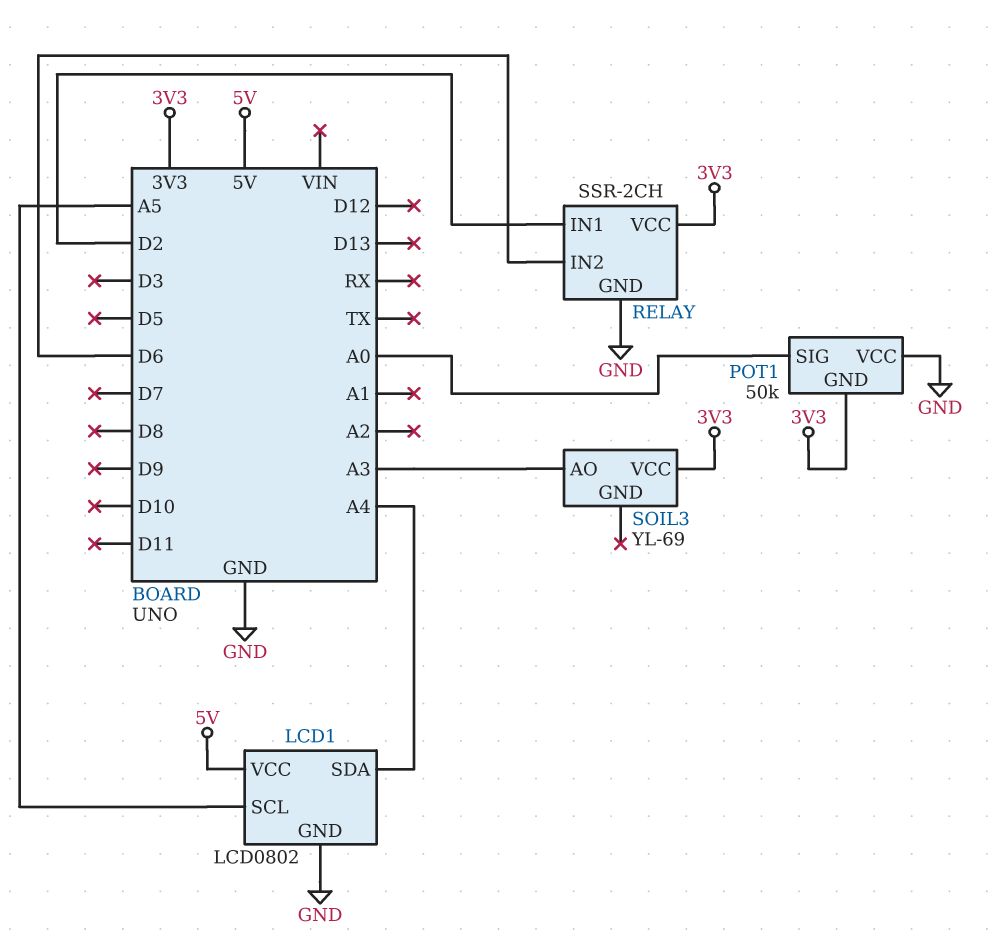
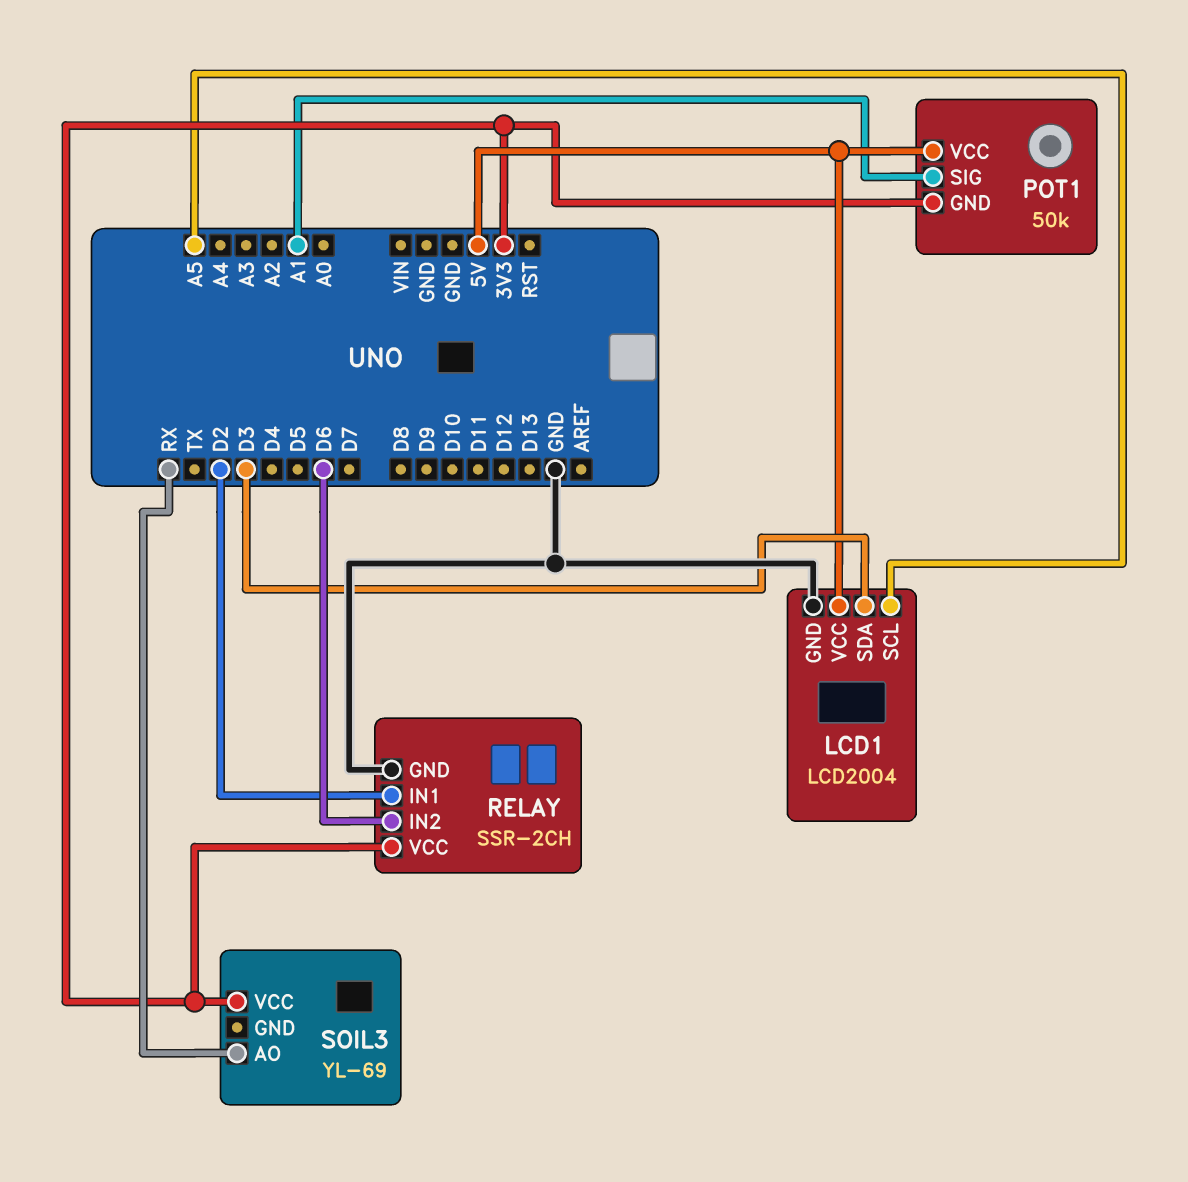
LCD1: LCD0802 -> LCD2004
LCD1 pin SDA: A4 -> D3
POT1 pin SIG: A0 -> A1
POT1 pin VCC: GND -> 5V
SOIL3 pin AO: A3 -> RX

